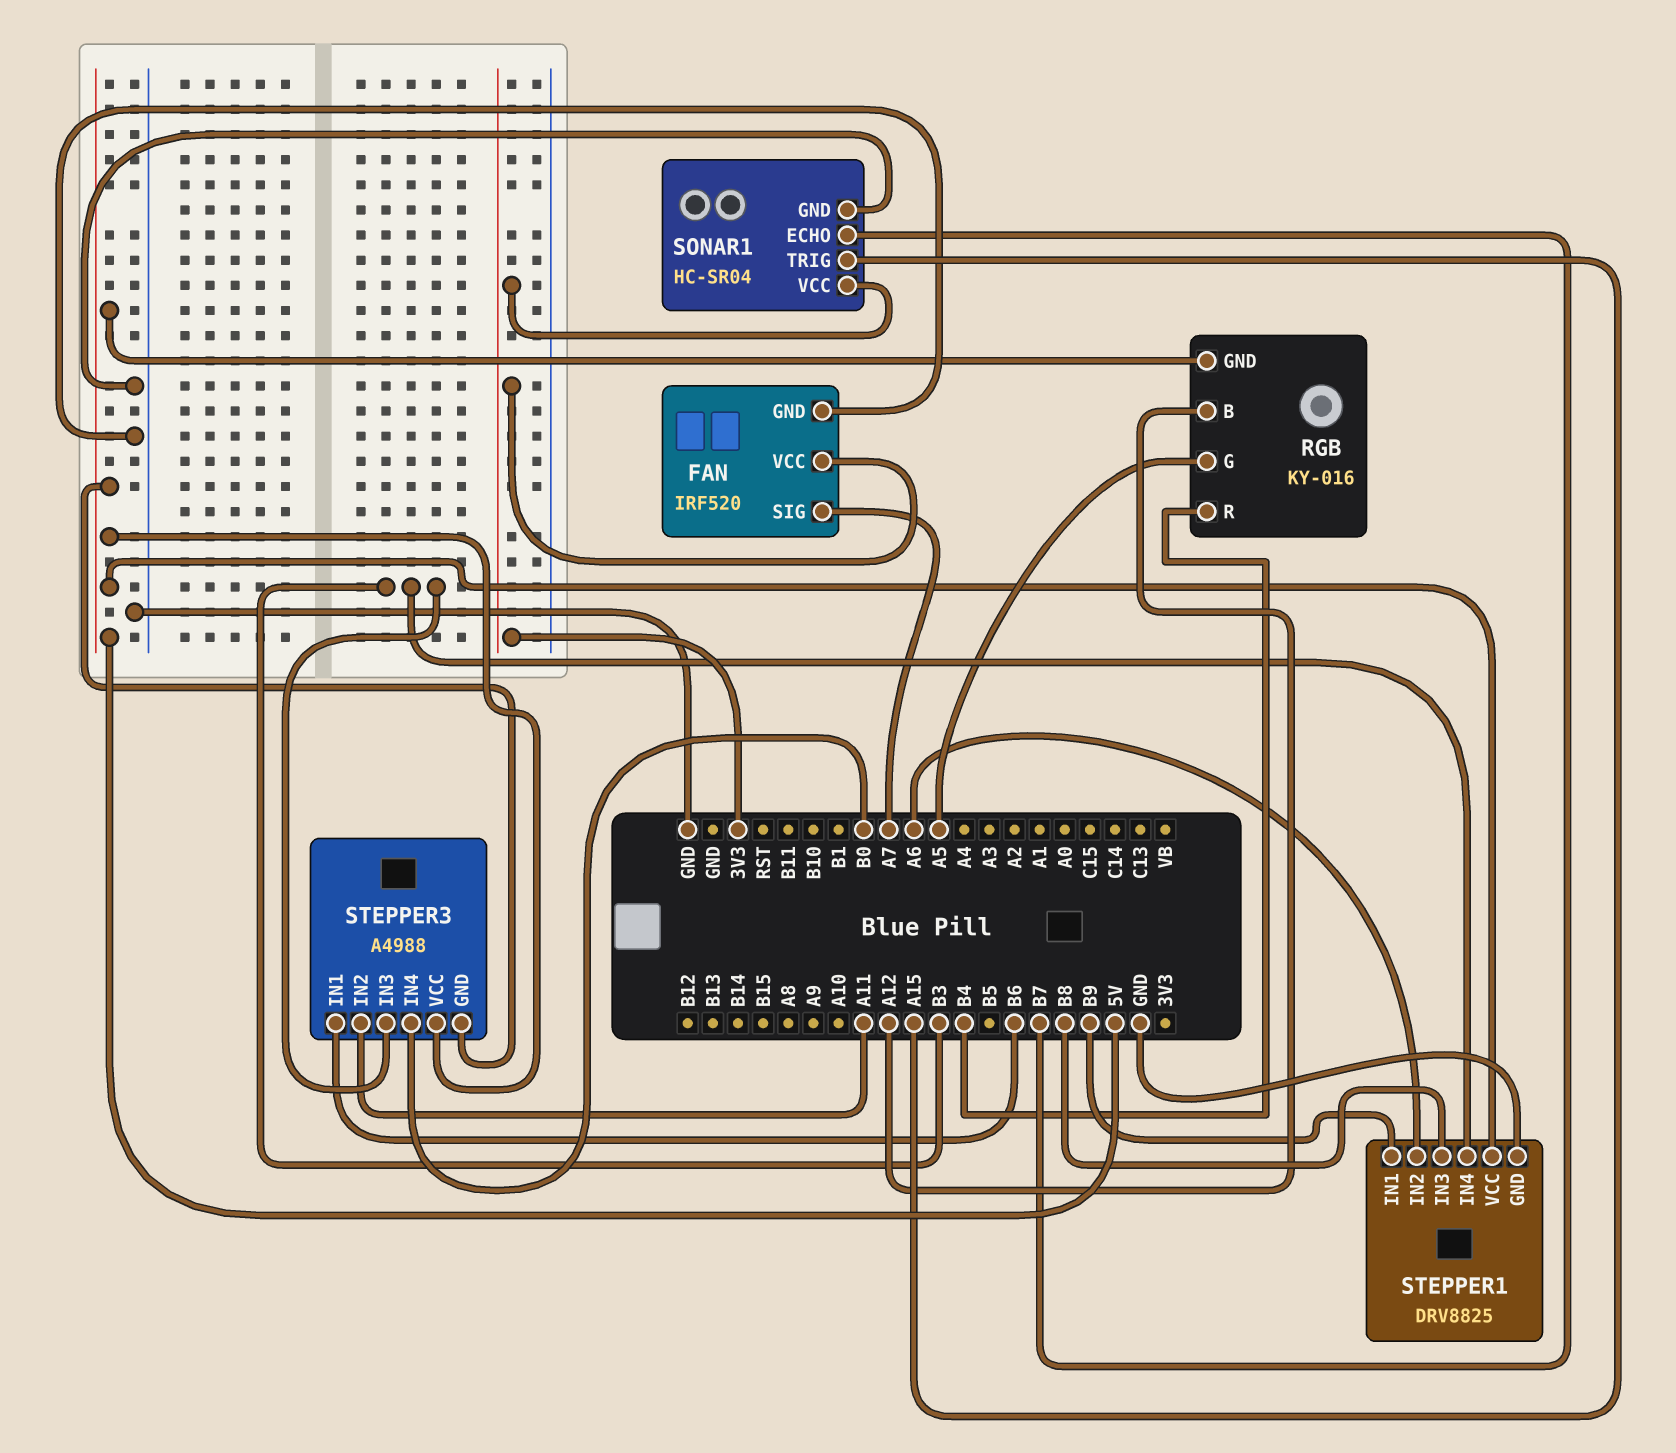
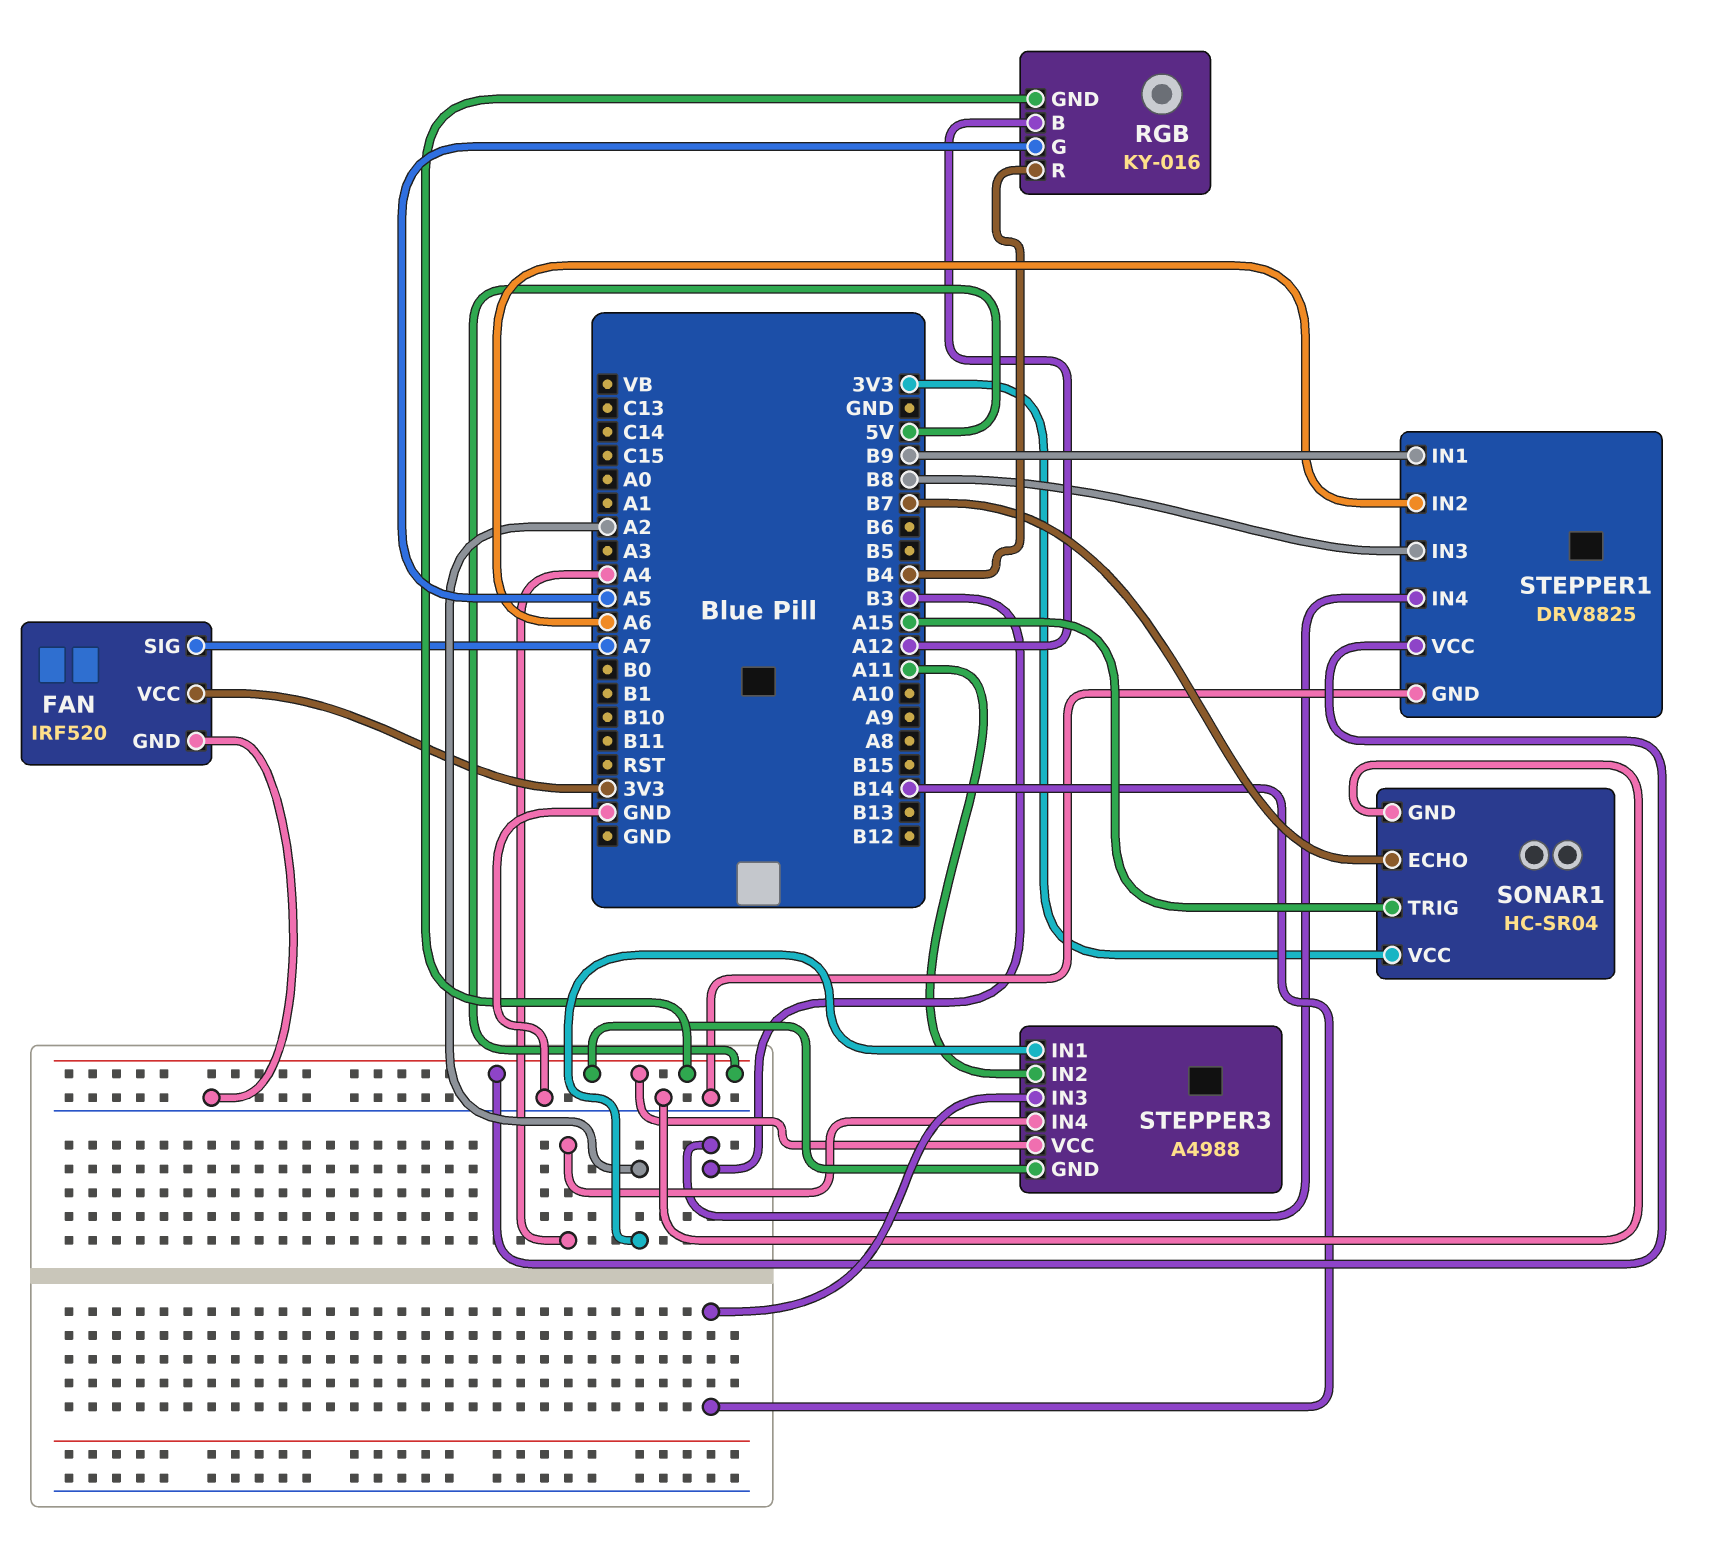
STEPPER3 pin IN1: B6 -> A2
STEPPER3 pin IN3: B3 -> B14
STEPPER3 pin IN4: B0 -> A4

